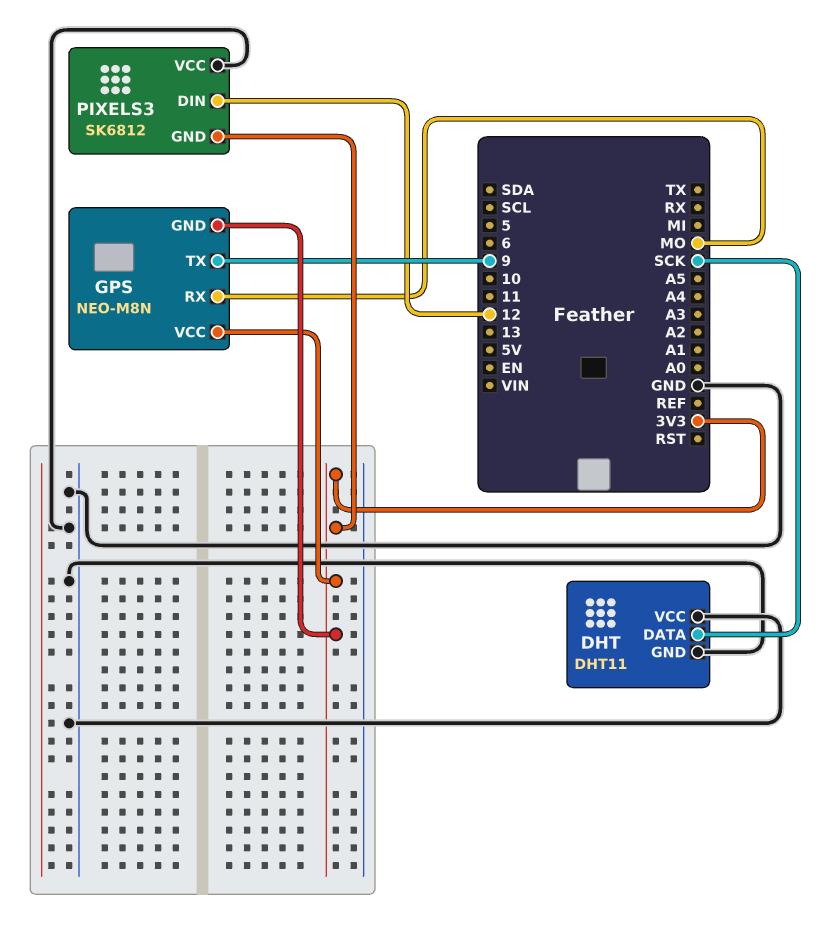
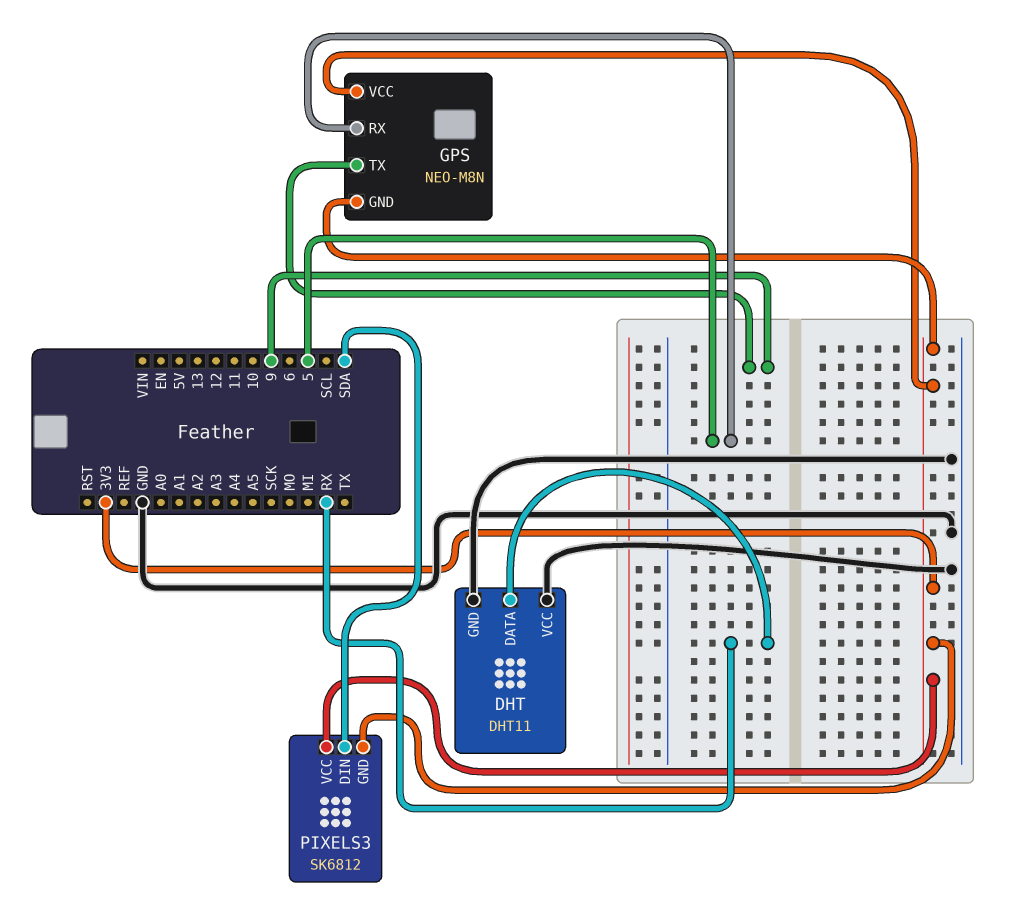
DHT pin DATA: SCK -> RX
GPS pin RX: MO -> 5
PIXELS3 pin DIN: 12 -> SDA
PIXELS3 pin VCC: GND -> 3V3

